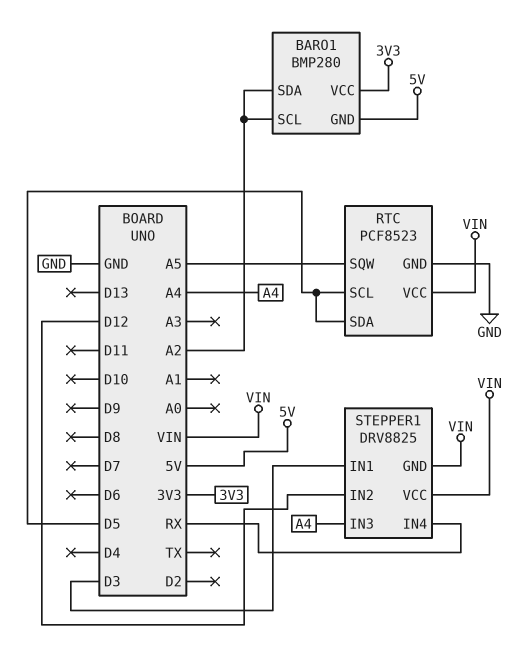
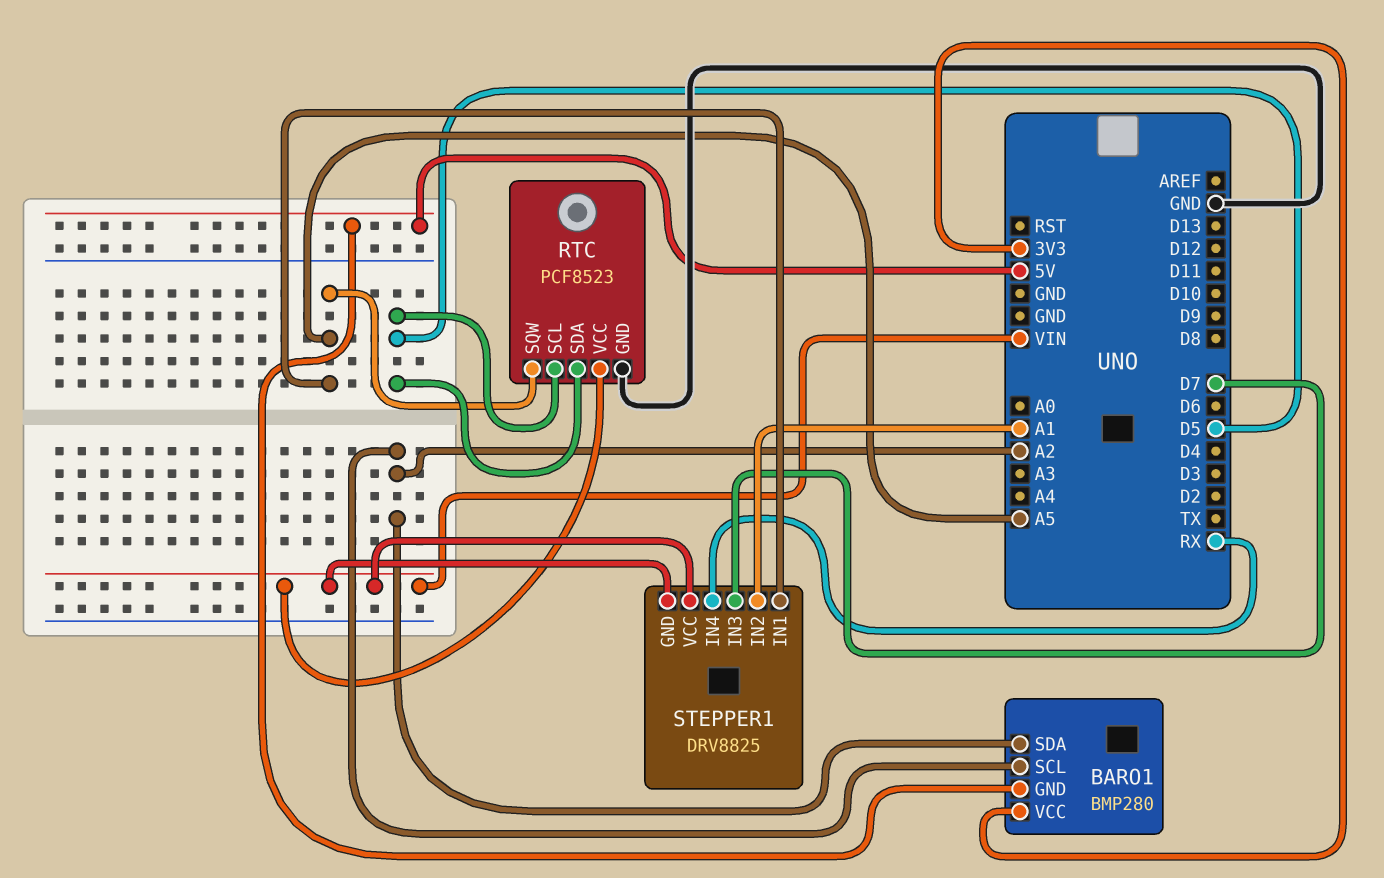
STEPPER1 pin IN1: D3 -> A5
STEPPER1 pin IN2: D12 -> A1
STEPPER1 pin IN3: A4 -> D7

